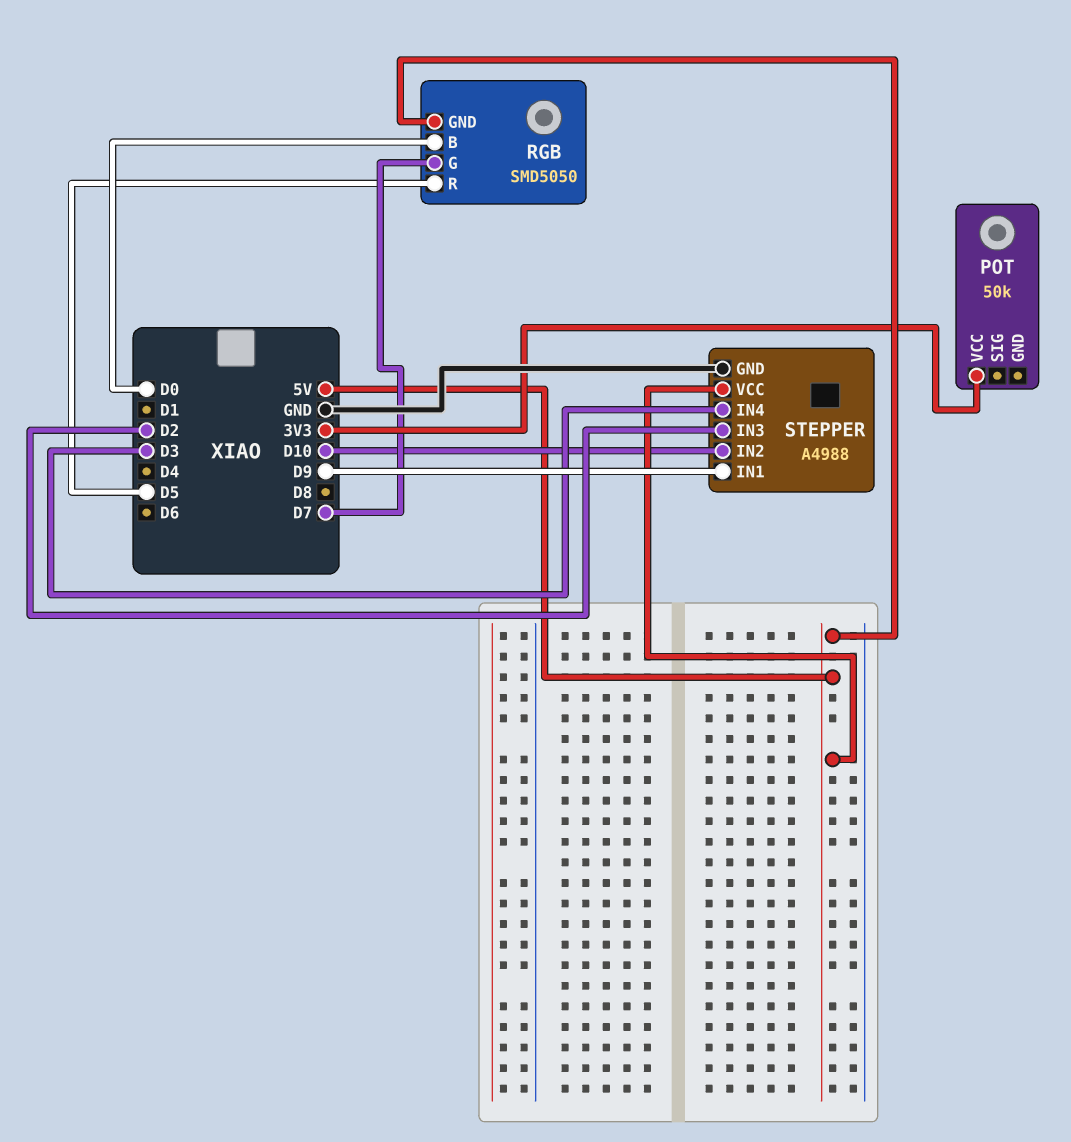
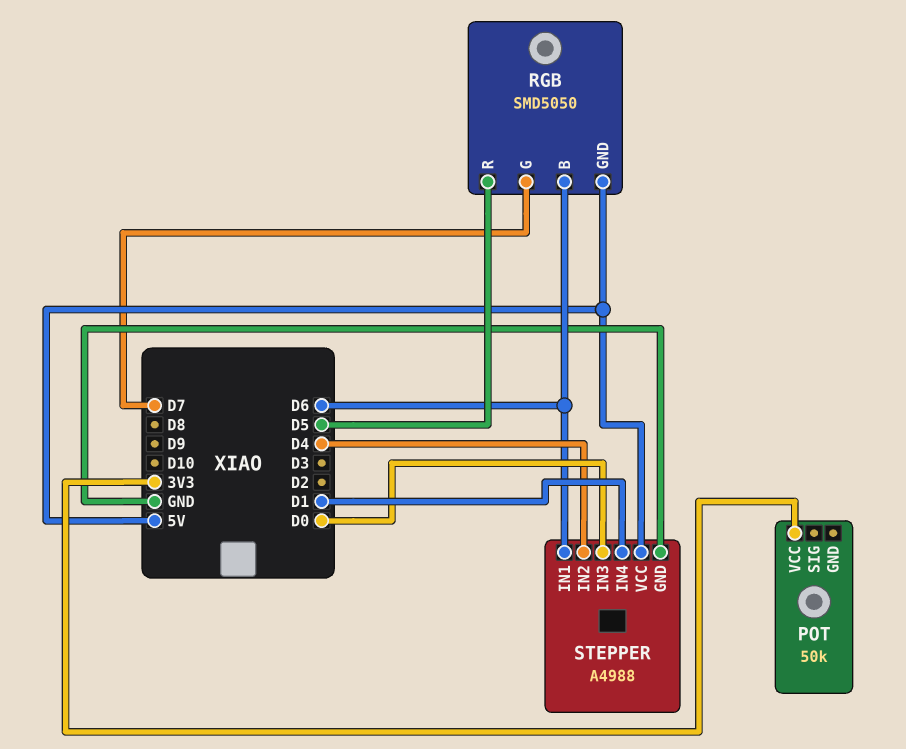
RGB pin B: D0 -> D6
STEPPER pin IN1: D9 -> D6
STEPPER pin IN2: D10 -> D4
STEPPER pin IN3: D2 -> D0
STEPPER pin IN4: D3 -> D1

